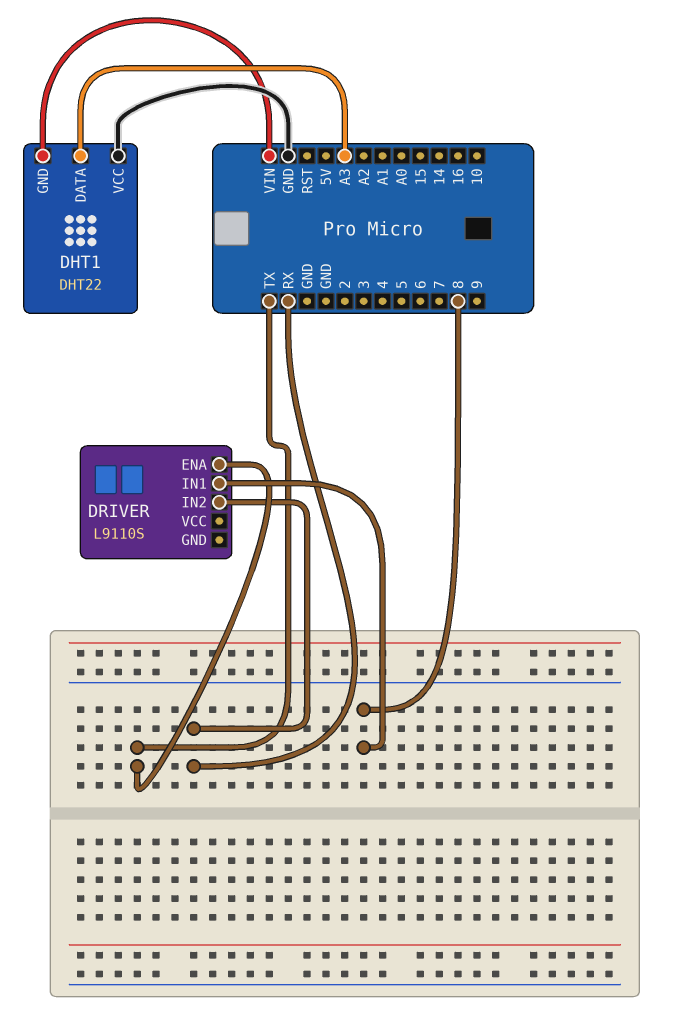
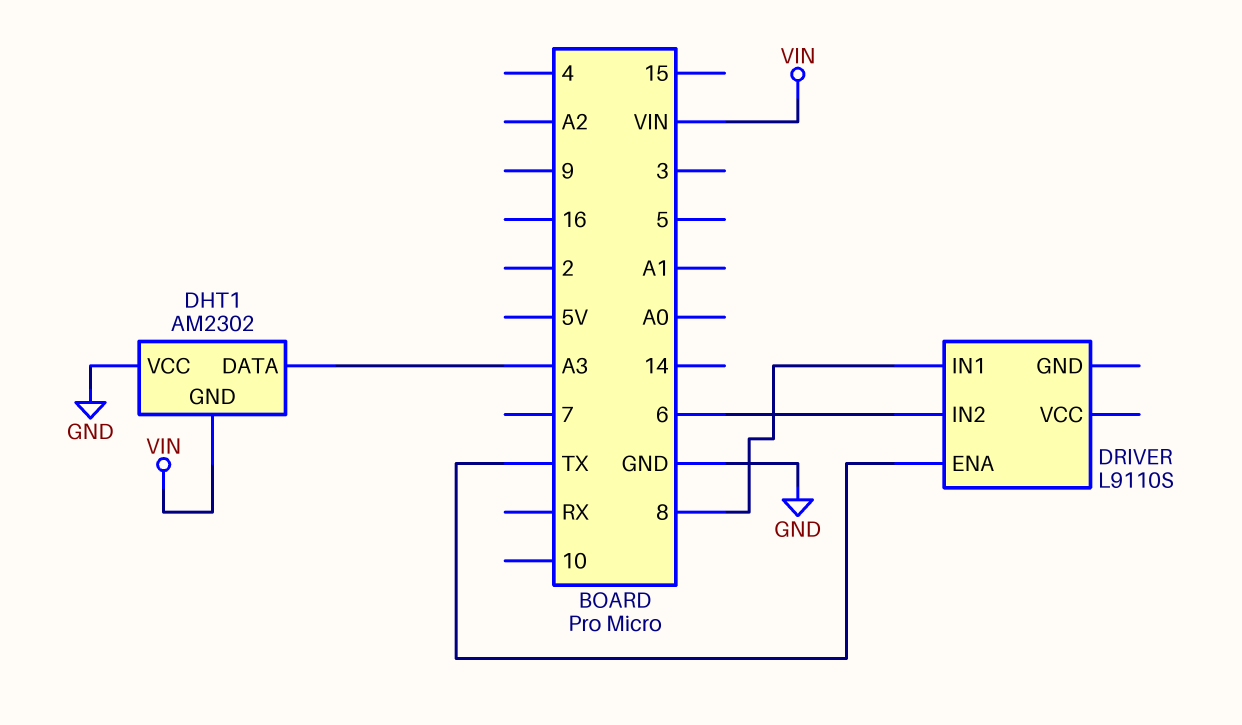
DHT1: DHT22 -> AM2302
DRIVER pin IN2: RX -> 6

